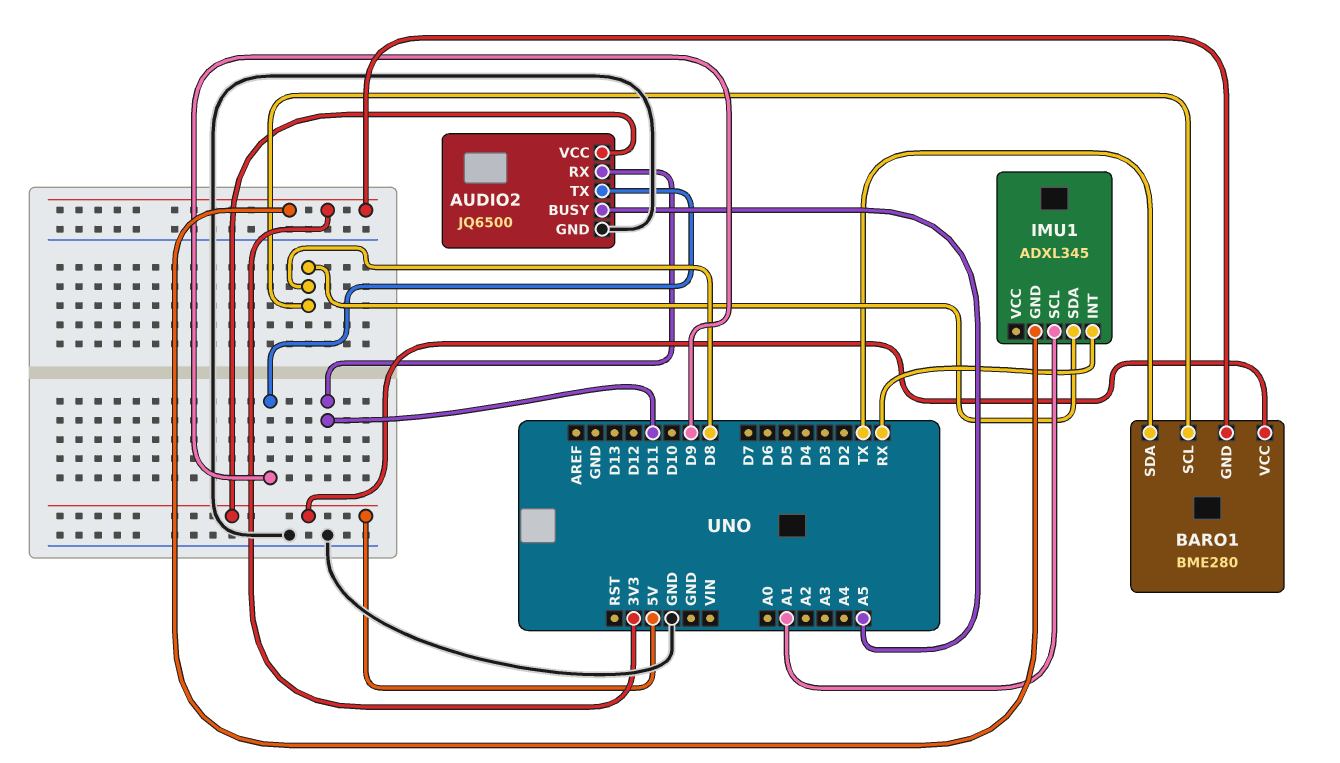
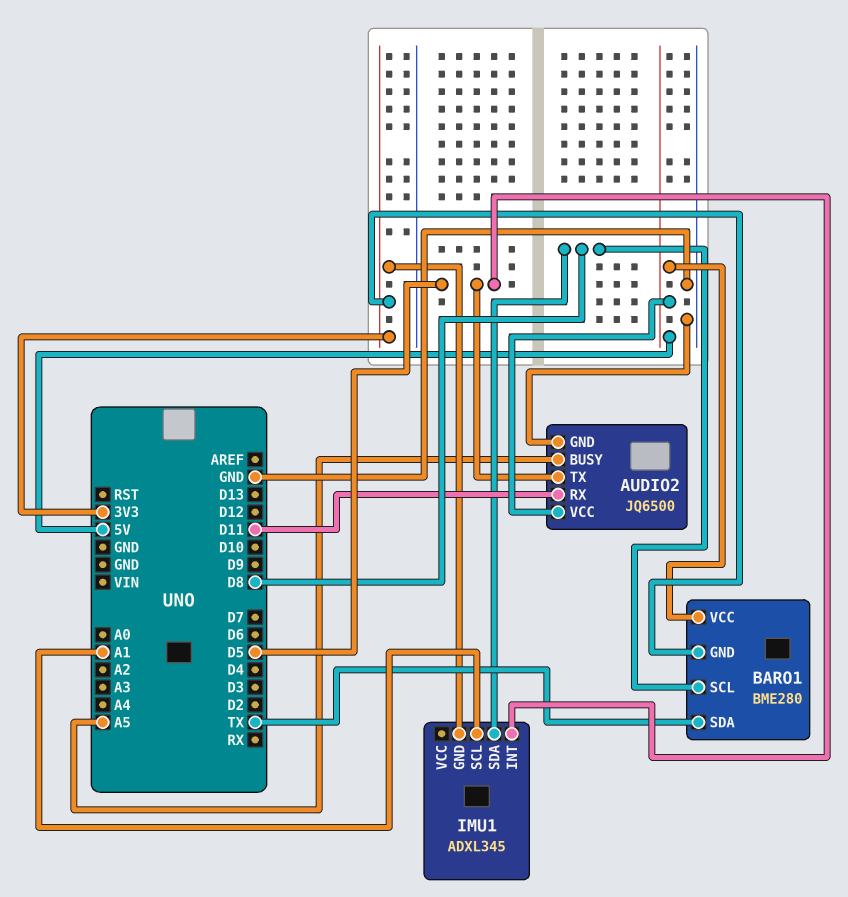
AUDIO2 pin TX: D9 -> D5
IMU1 pin INT: RX -> D5

